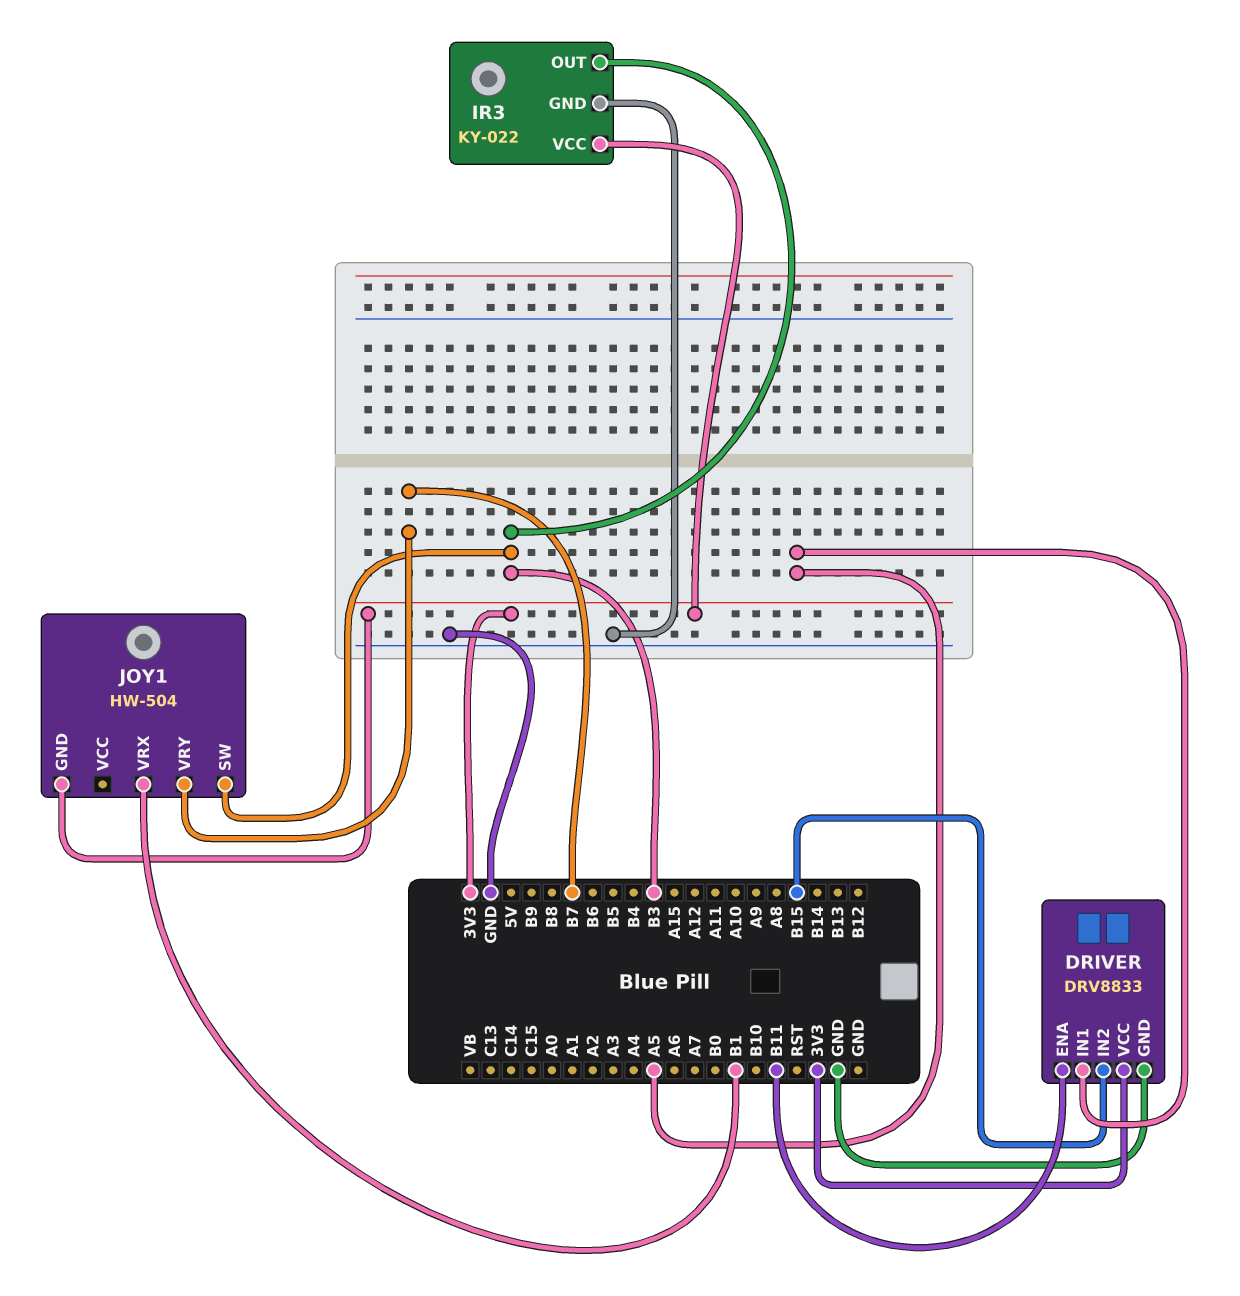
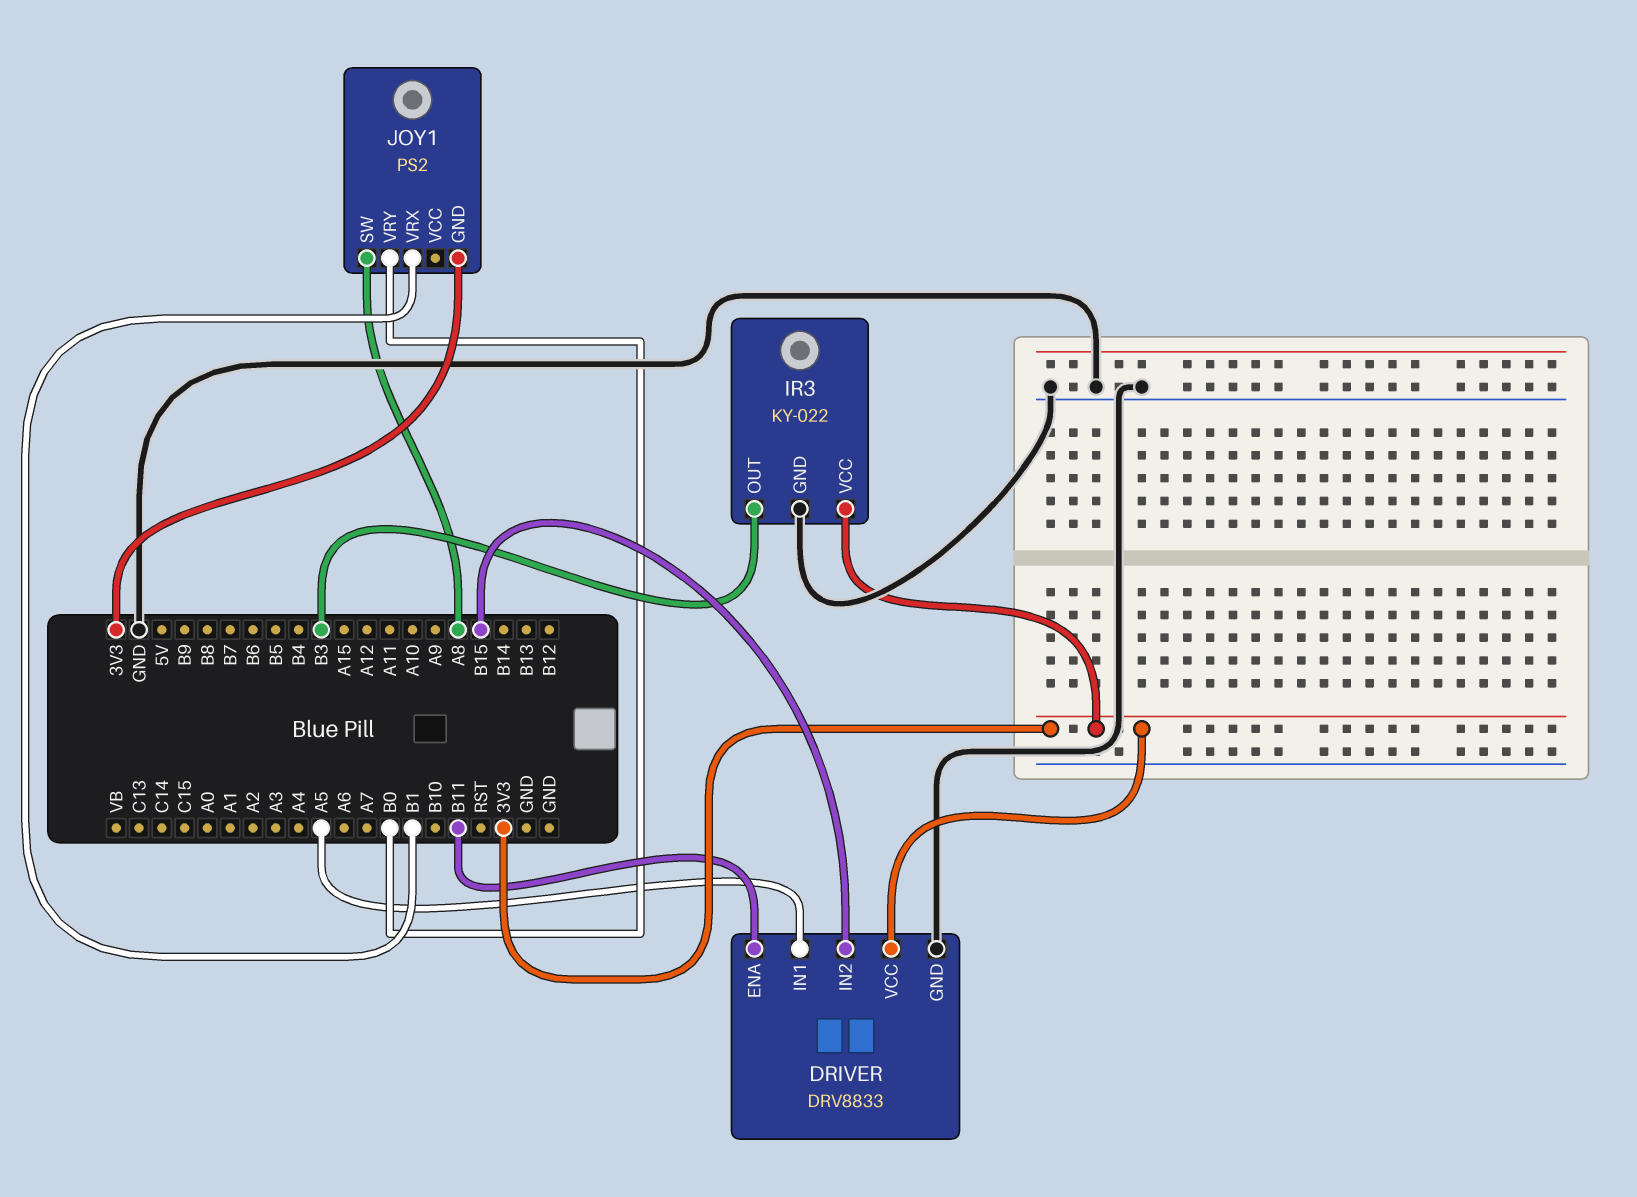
JOY1: HW-504 -> PS2
JOY1 pin SW: B3 -> A8
JOY1 pin VRY: B7 -> B0

